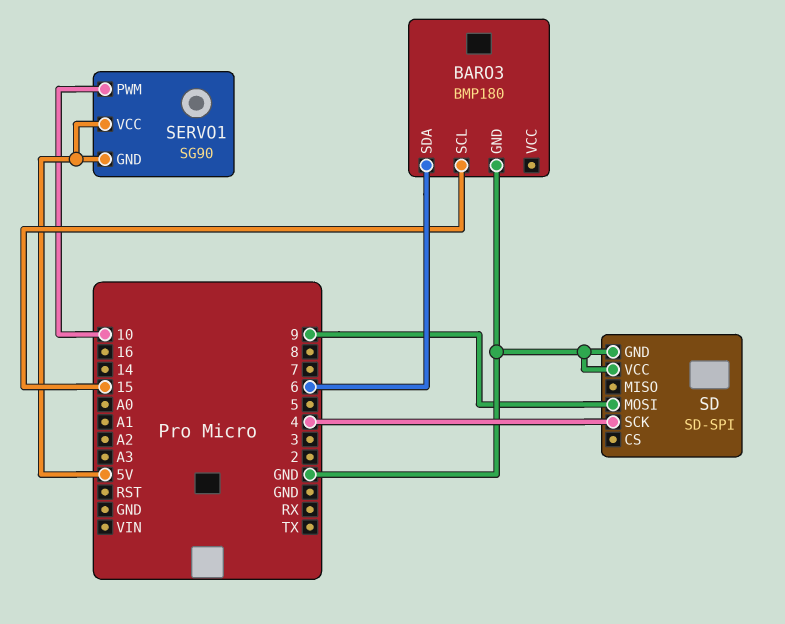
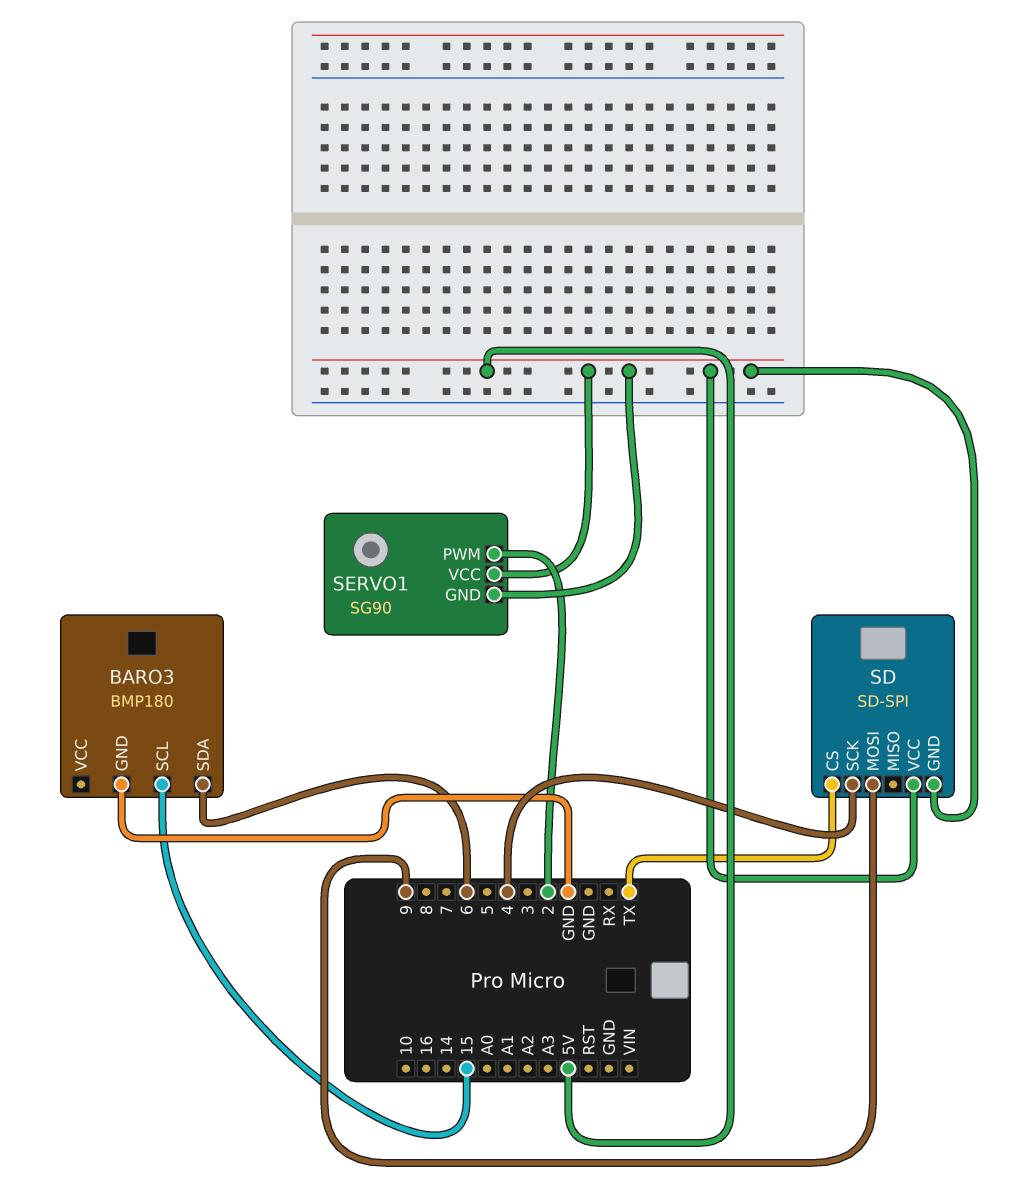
SD pin CS: none -> TX
SD pin GND: GND -> 5V
SD pin VCC: GND -> 5V
SERVO1 pin PWM: 10 -> 2

